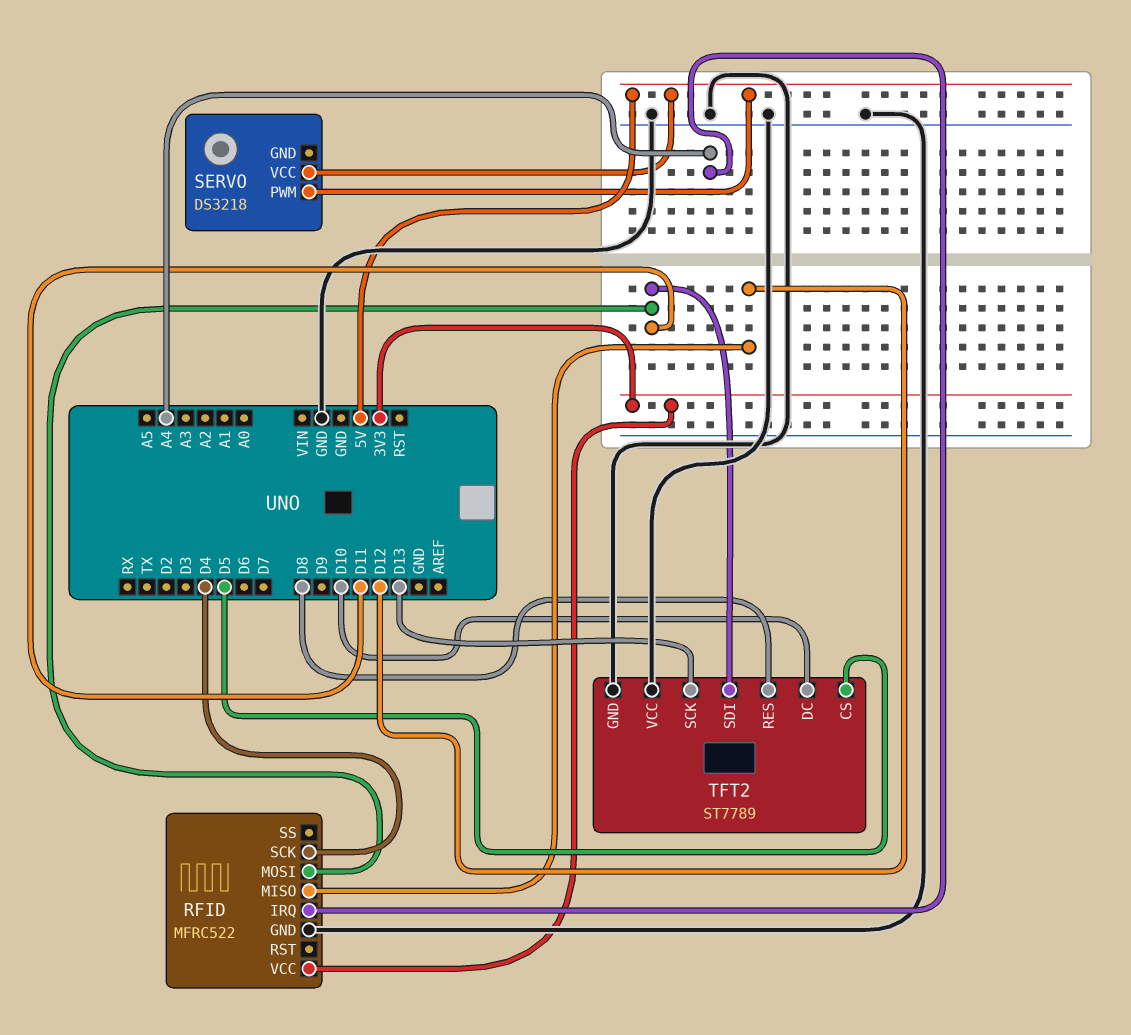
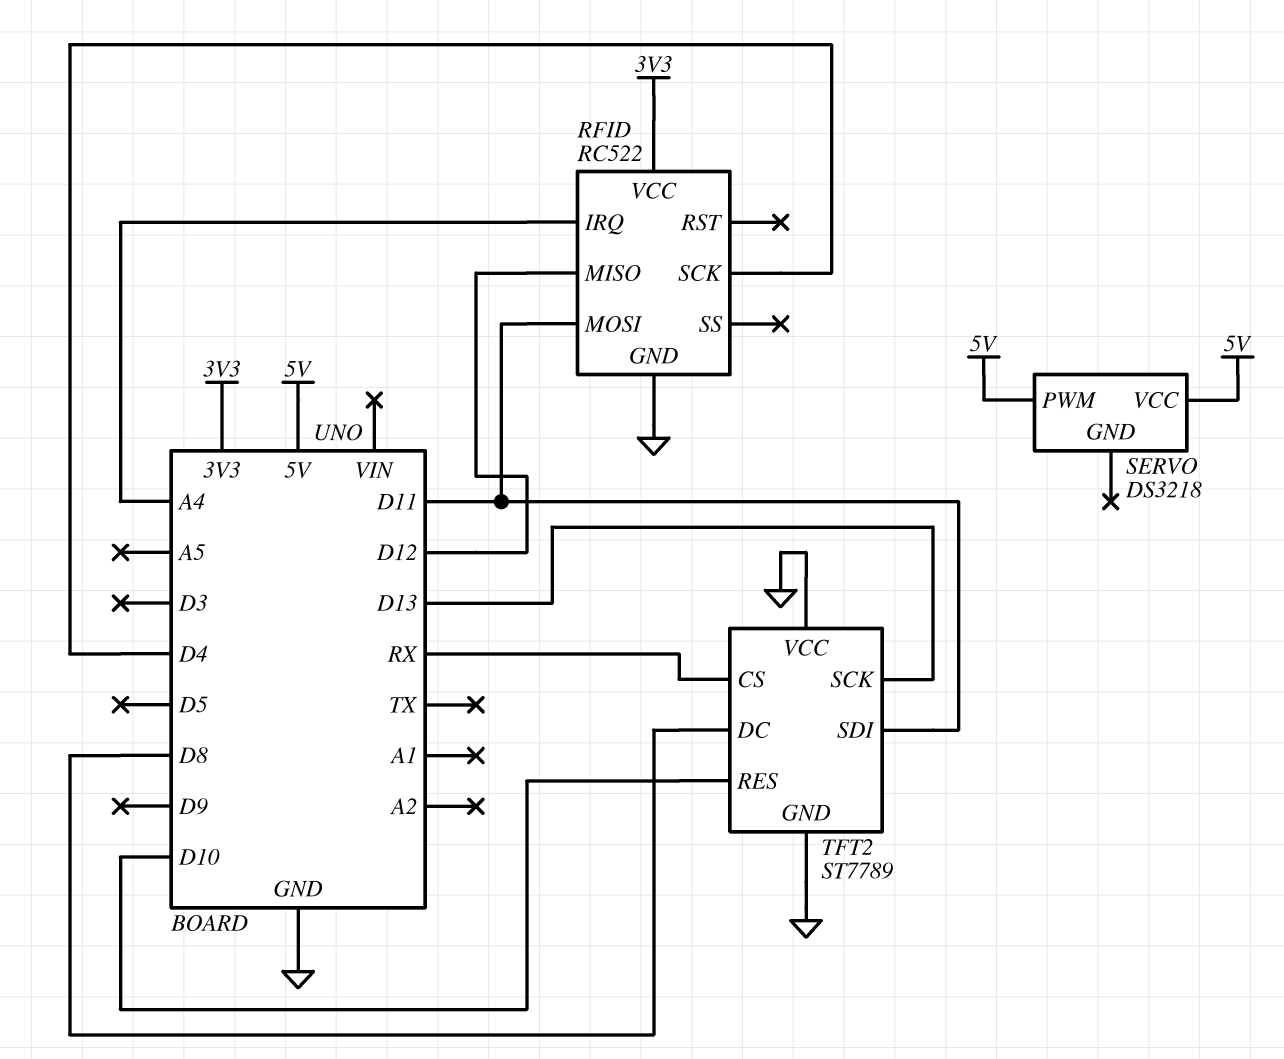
RFID: MFRC522 -> RC522
TFT2 pin CS: D5 -> RX
TFT2 pin DC: D10 -> D8
TFT2 pin RES: D8 -> D10

